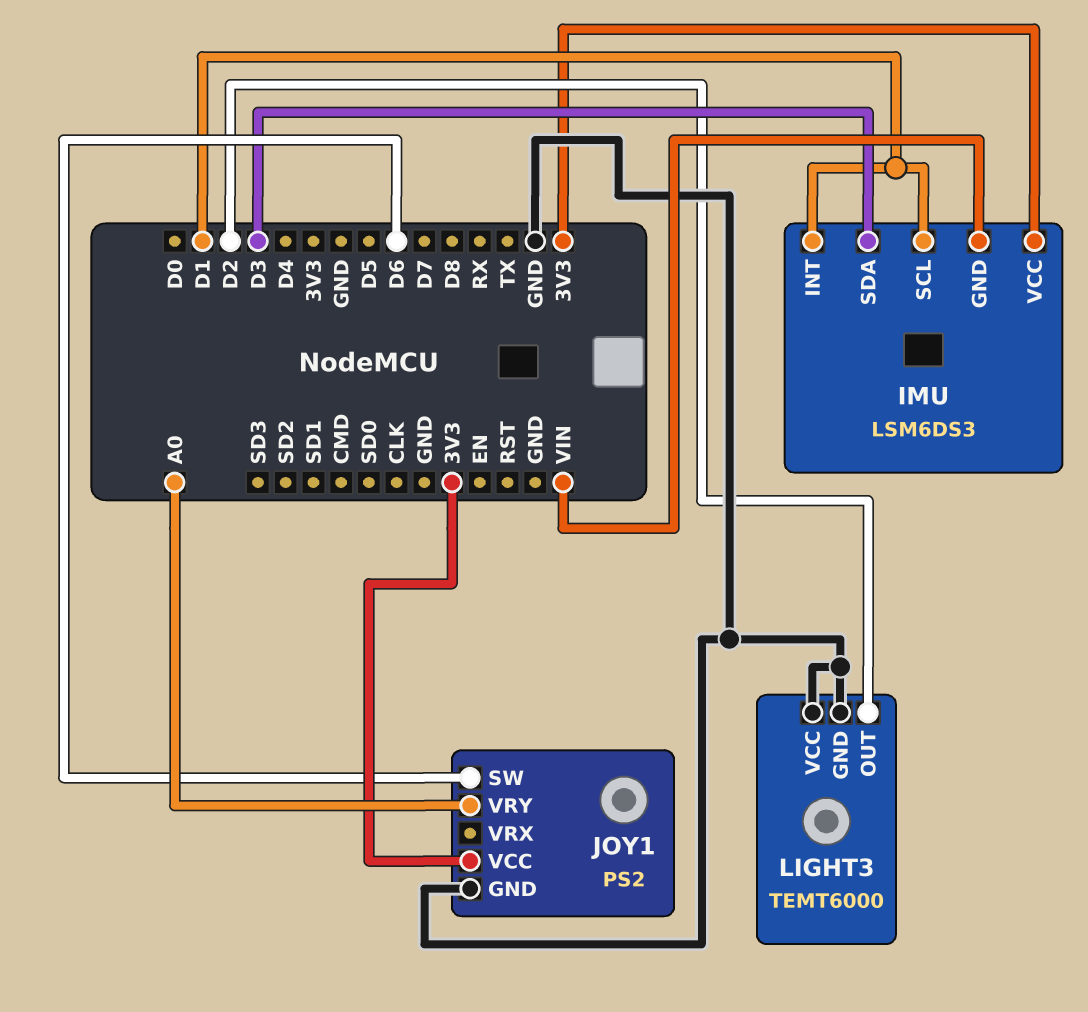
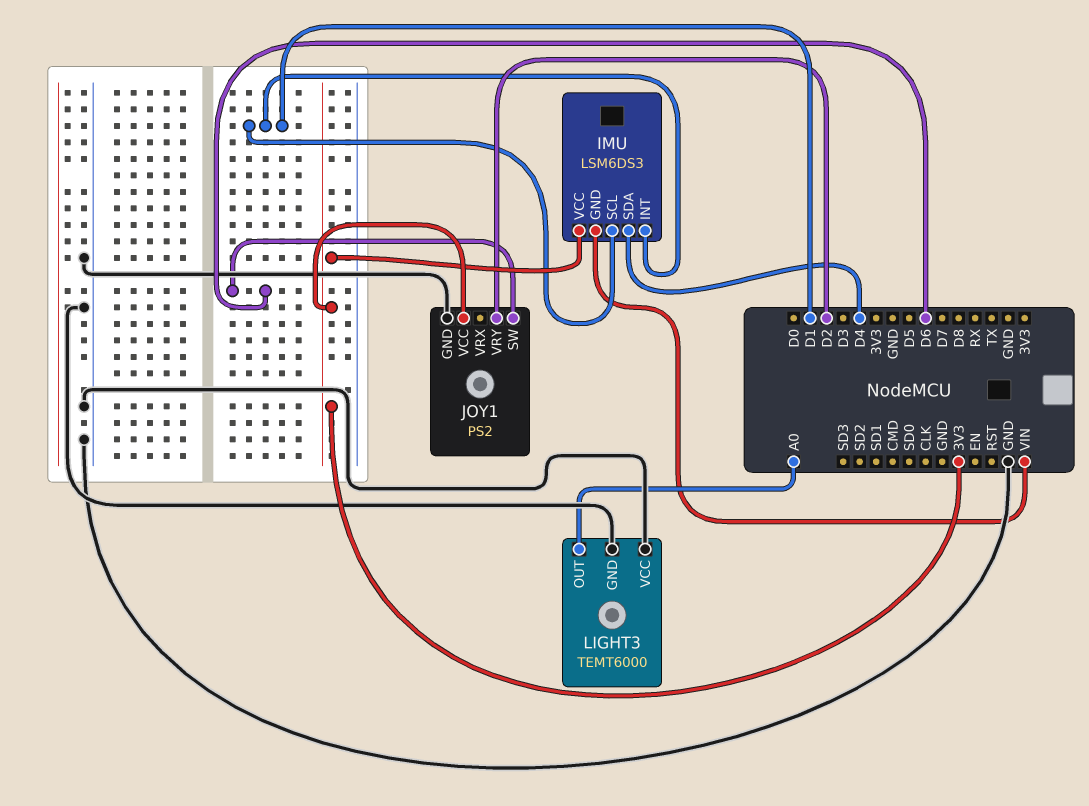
IMU pin SDA: D3 -> D4
JOY1 pin VRY: A0 -> D2
LIGHT3 pin OUT: D2 -> A0

